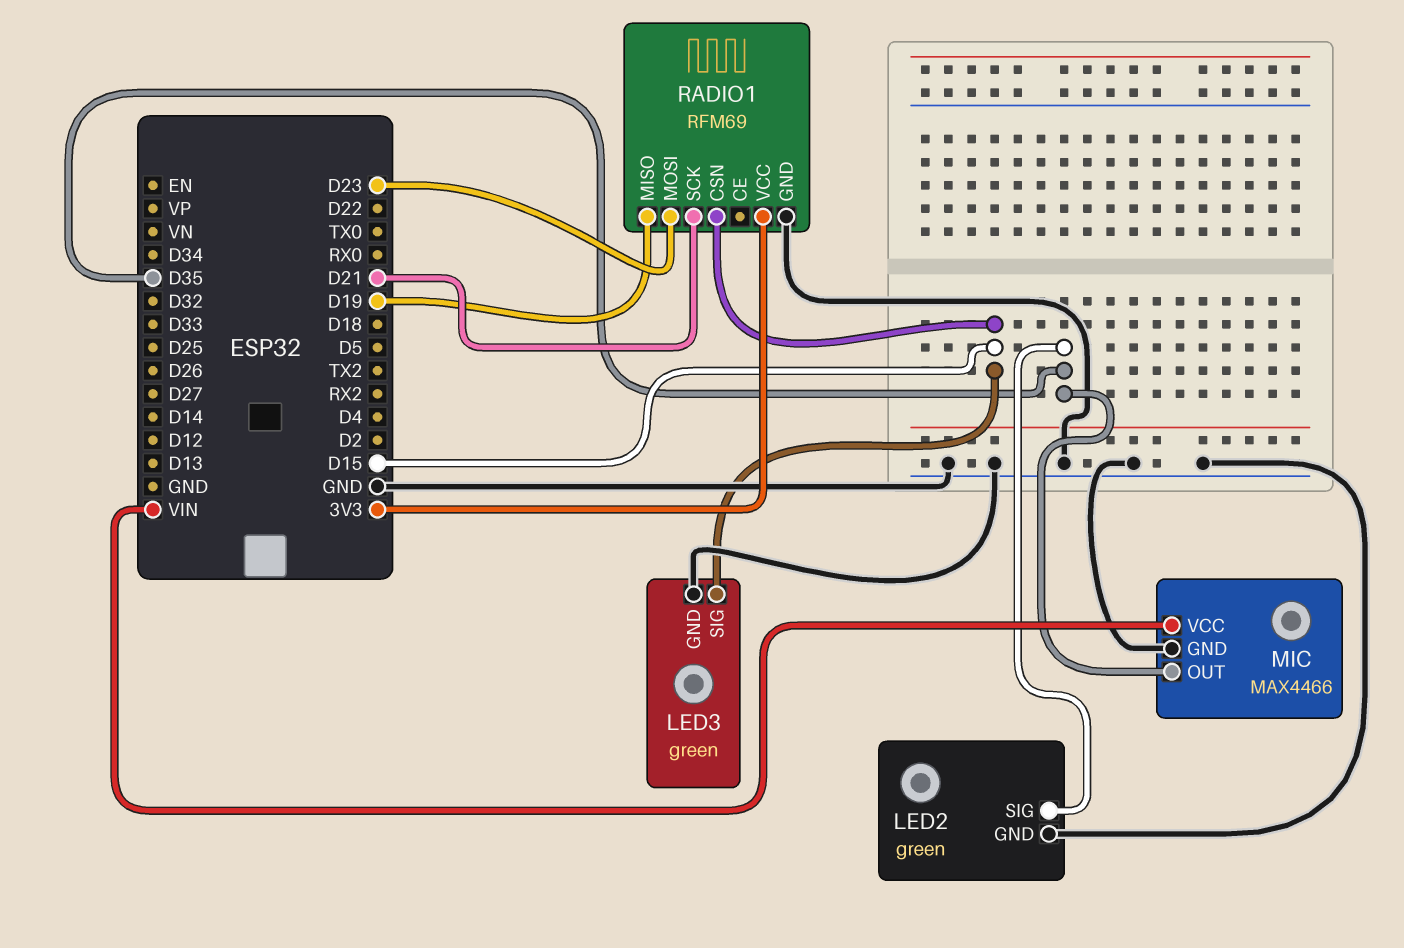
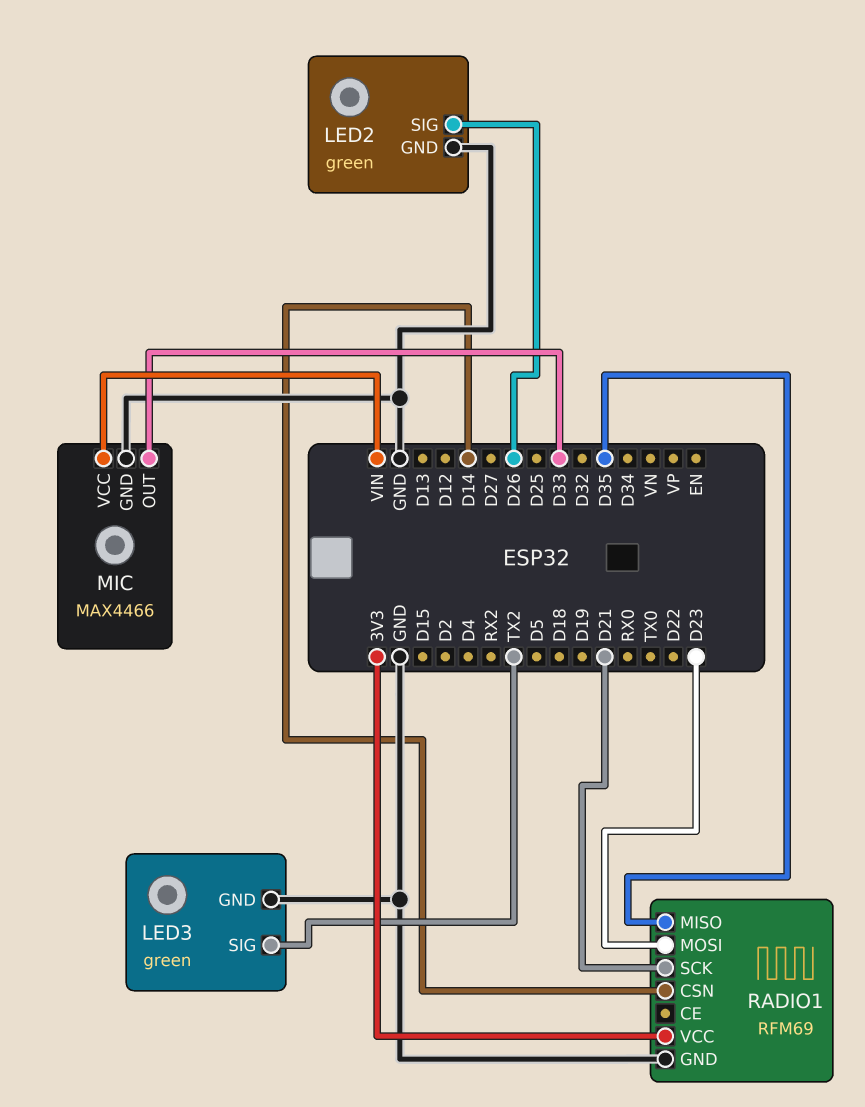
LED2 pin SIG: D35 -> D26
LED3 pin SIG: D15 -> TX2
MIC pin OUT: D35 -> D33
RADIO1 pin CSN: D15 -> D14
RADIO1 pin MISO: D19 -> D35

